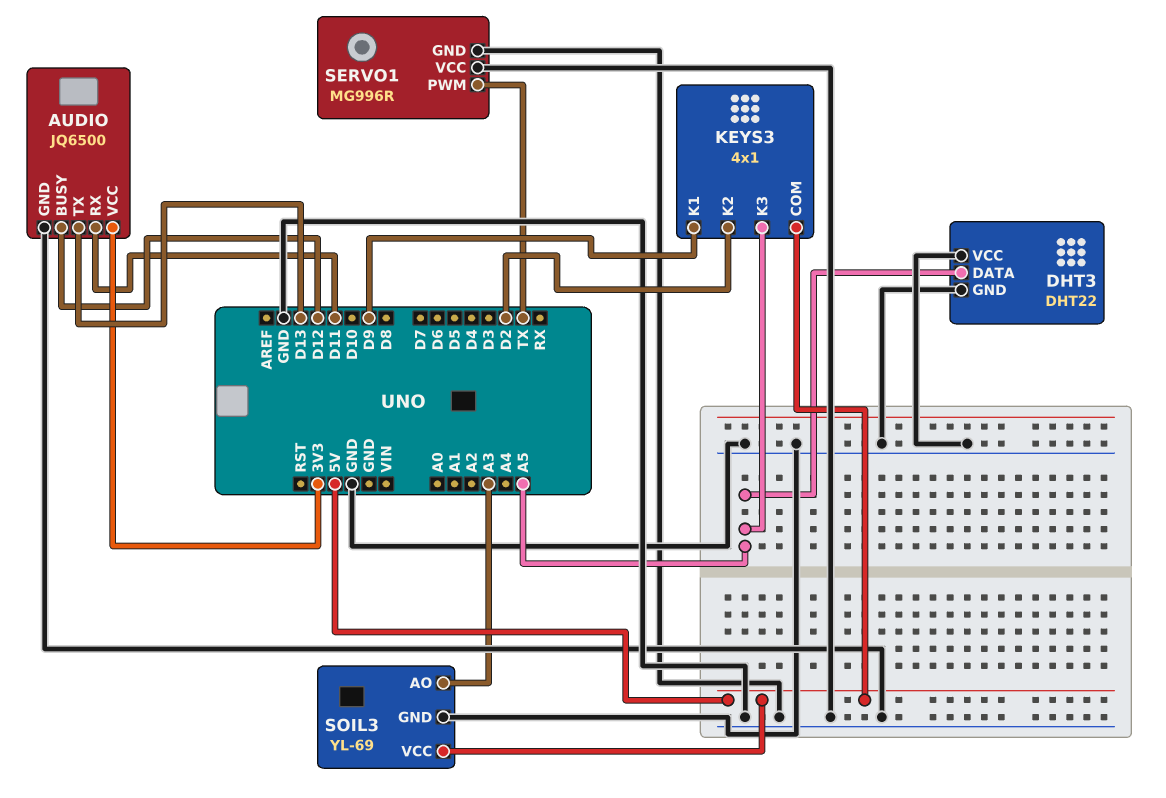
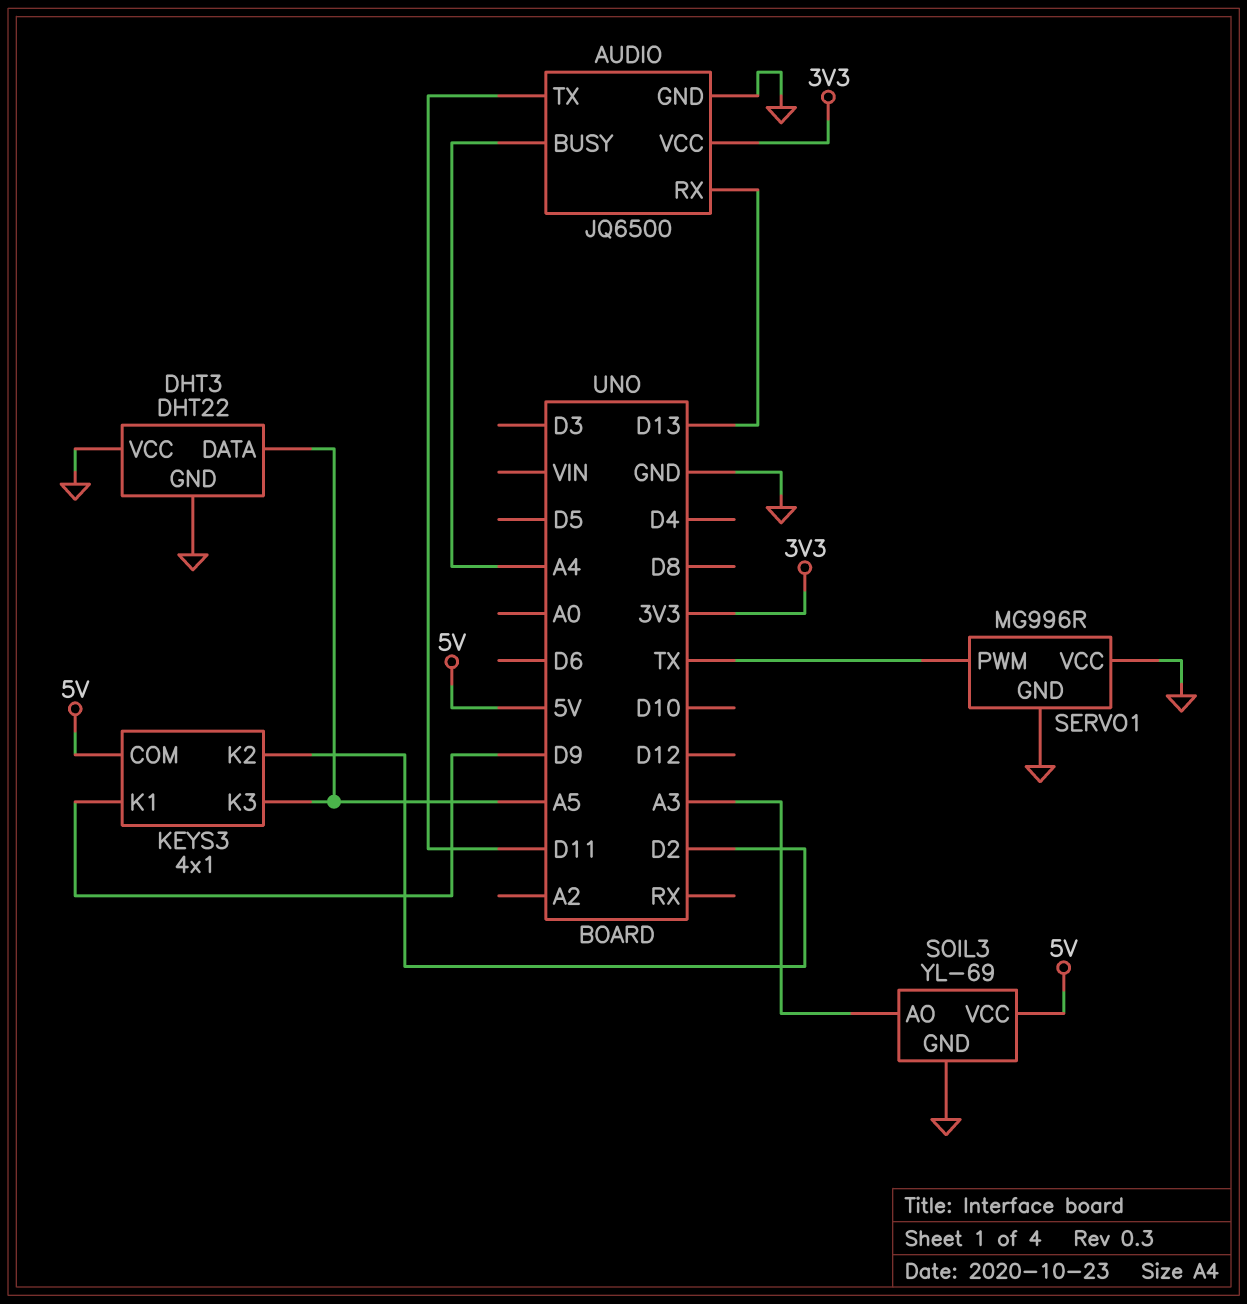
AUDIO pin BUSY: D12 -> A4
AUDIO pin RX: D11 -> D13
AUDIO pin TX: D13 -> D11

